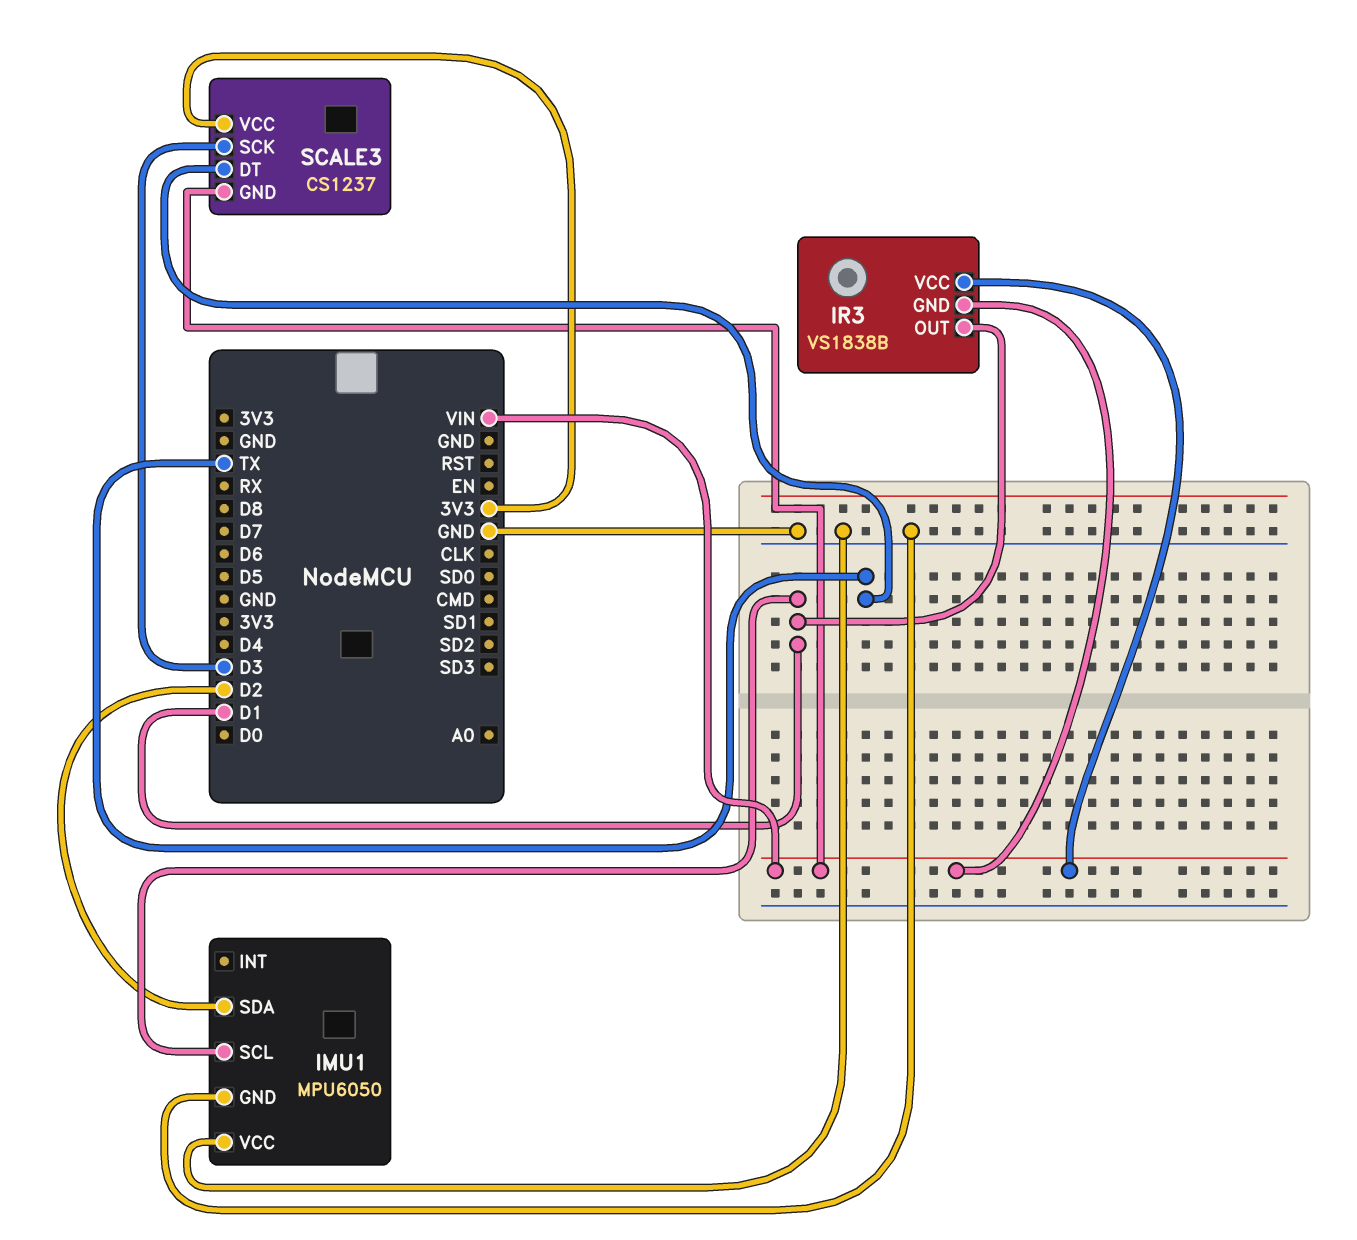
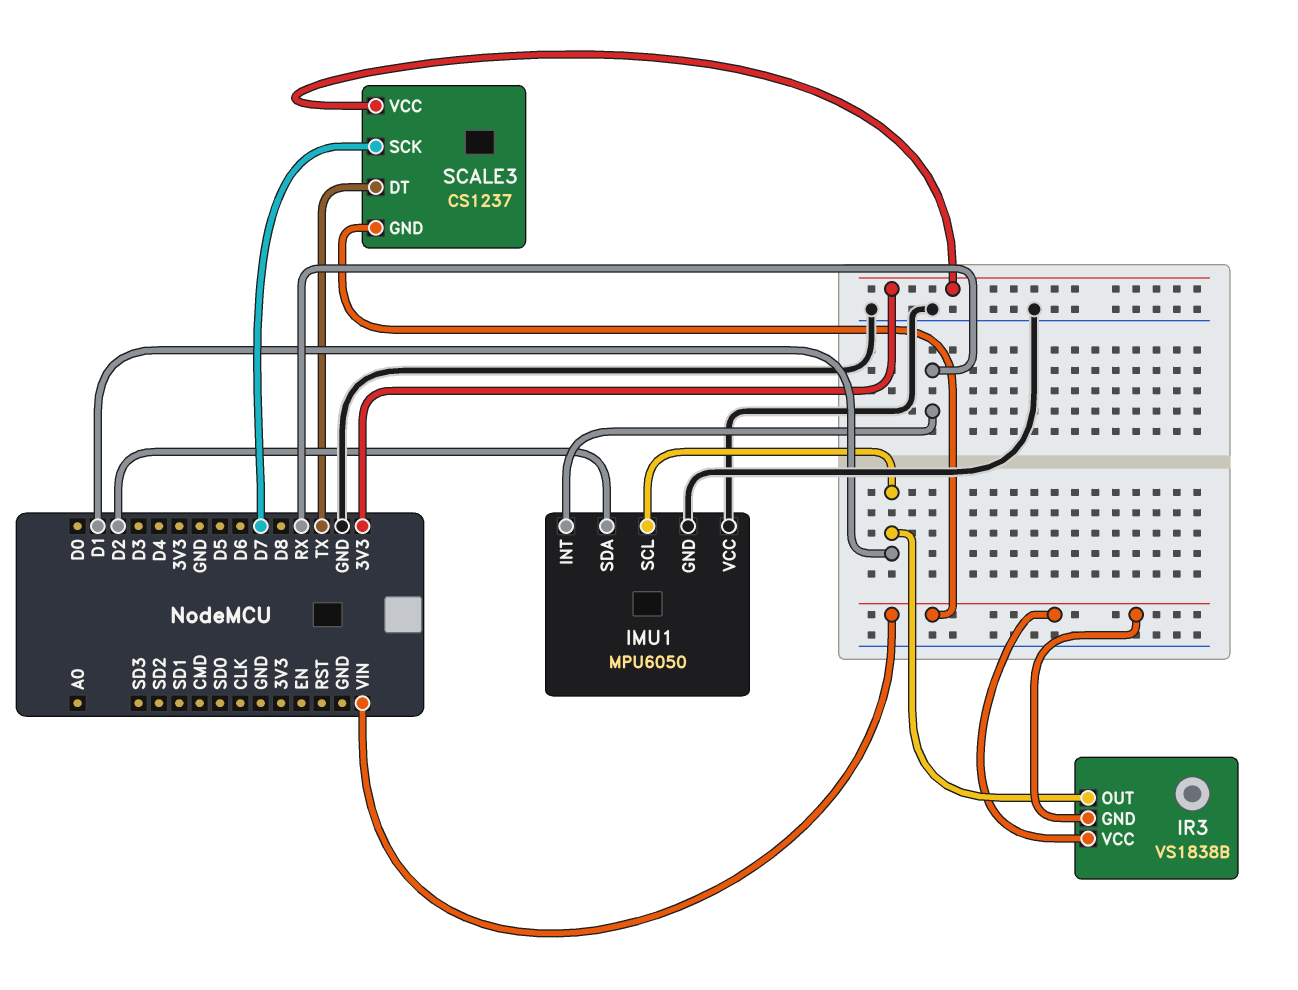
IMU1 pin INT: none -> RX
SCALE3 pin SCK: D3 -> D7

